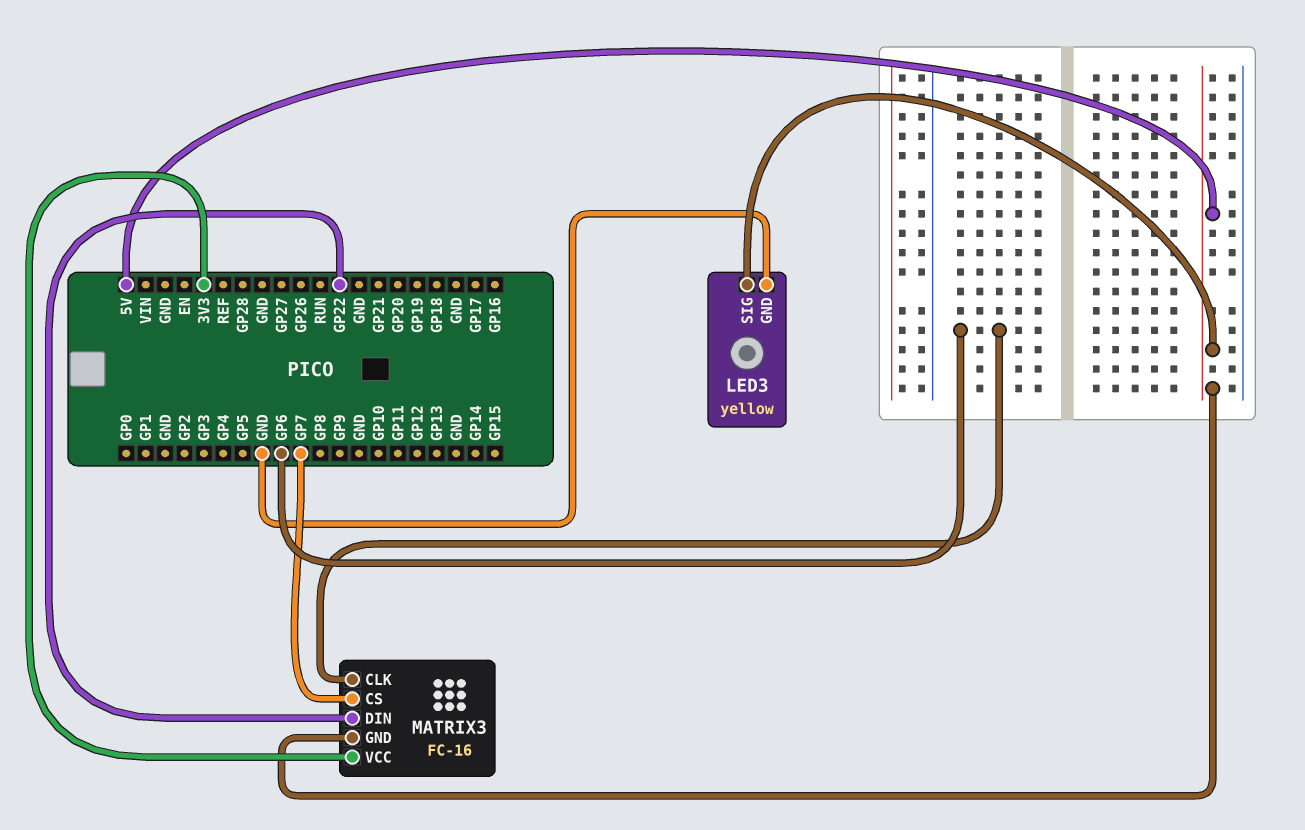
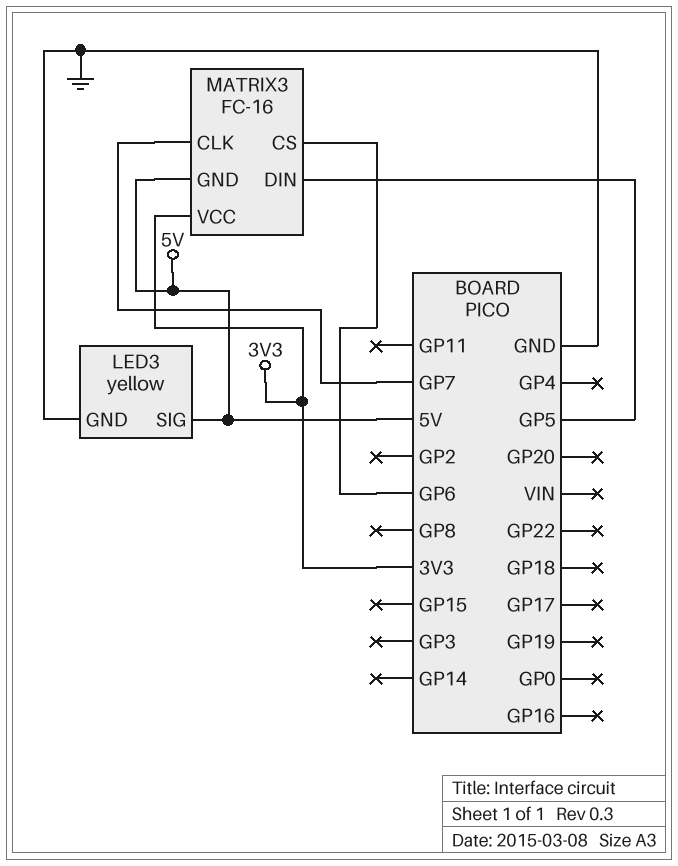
MATRIX3 pin CLK: GP6 -> GP7
MATRIX3 pin CS: GP7 -> GP6
MATRIX3 pin DIN: GP22 -> GP5

